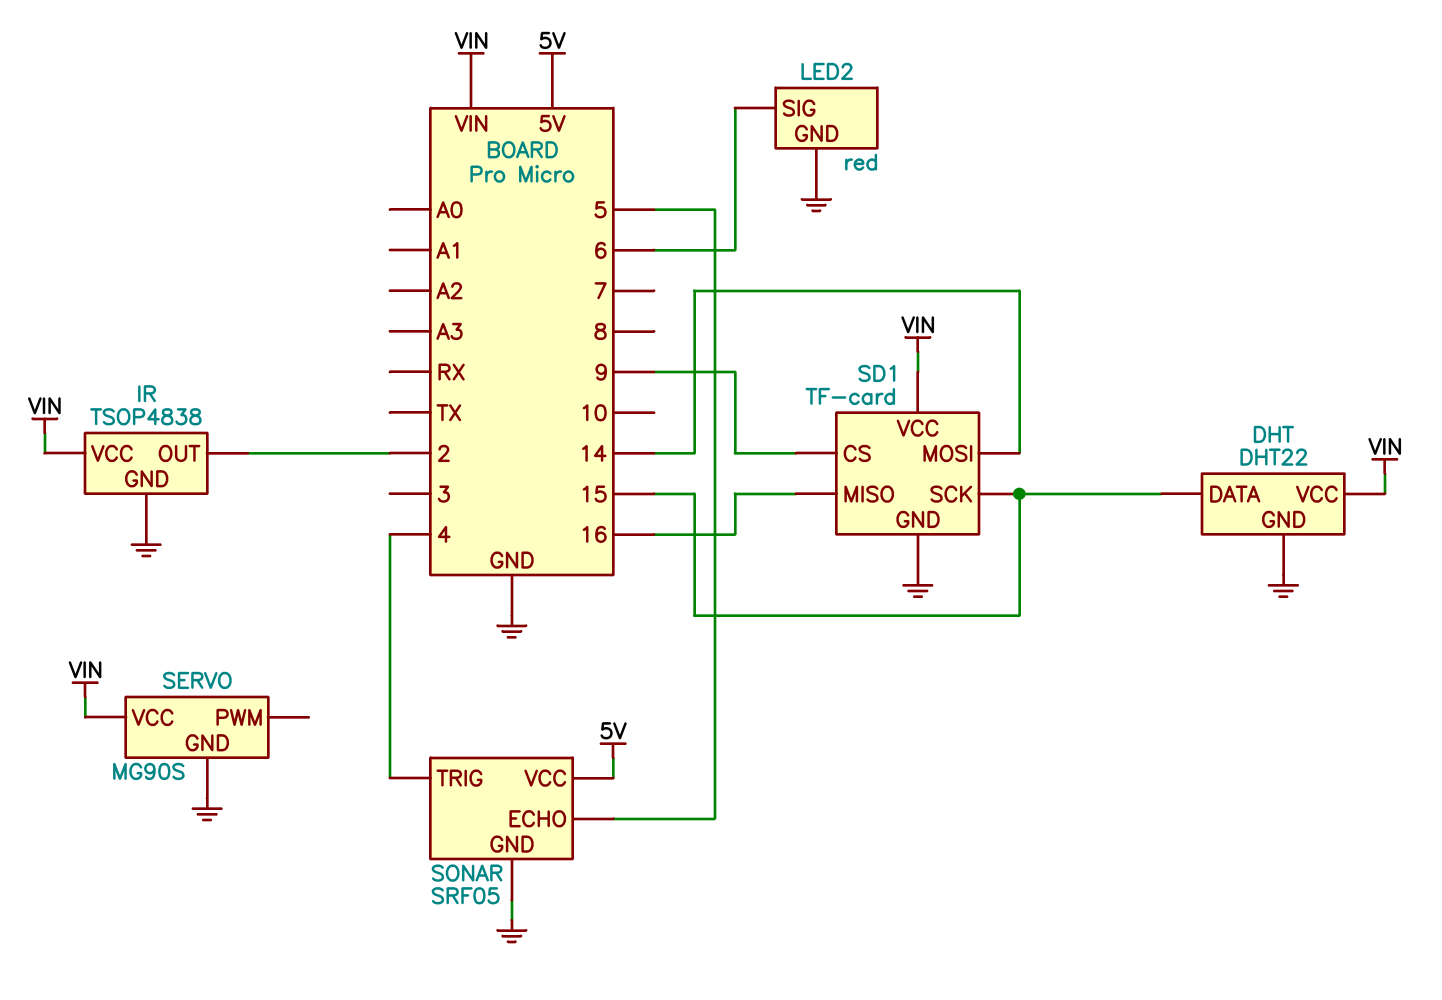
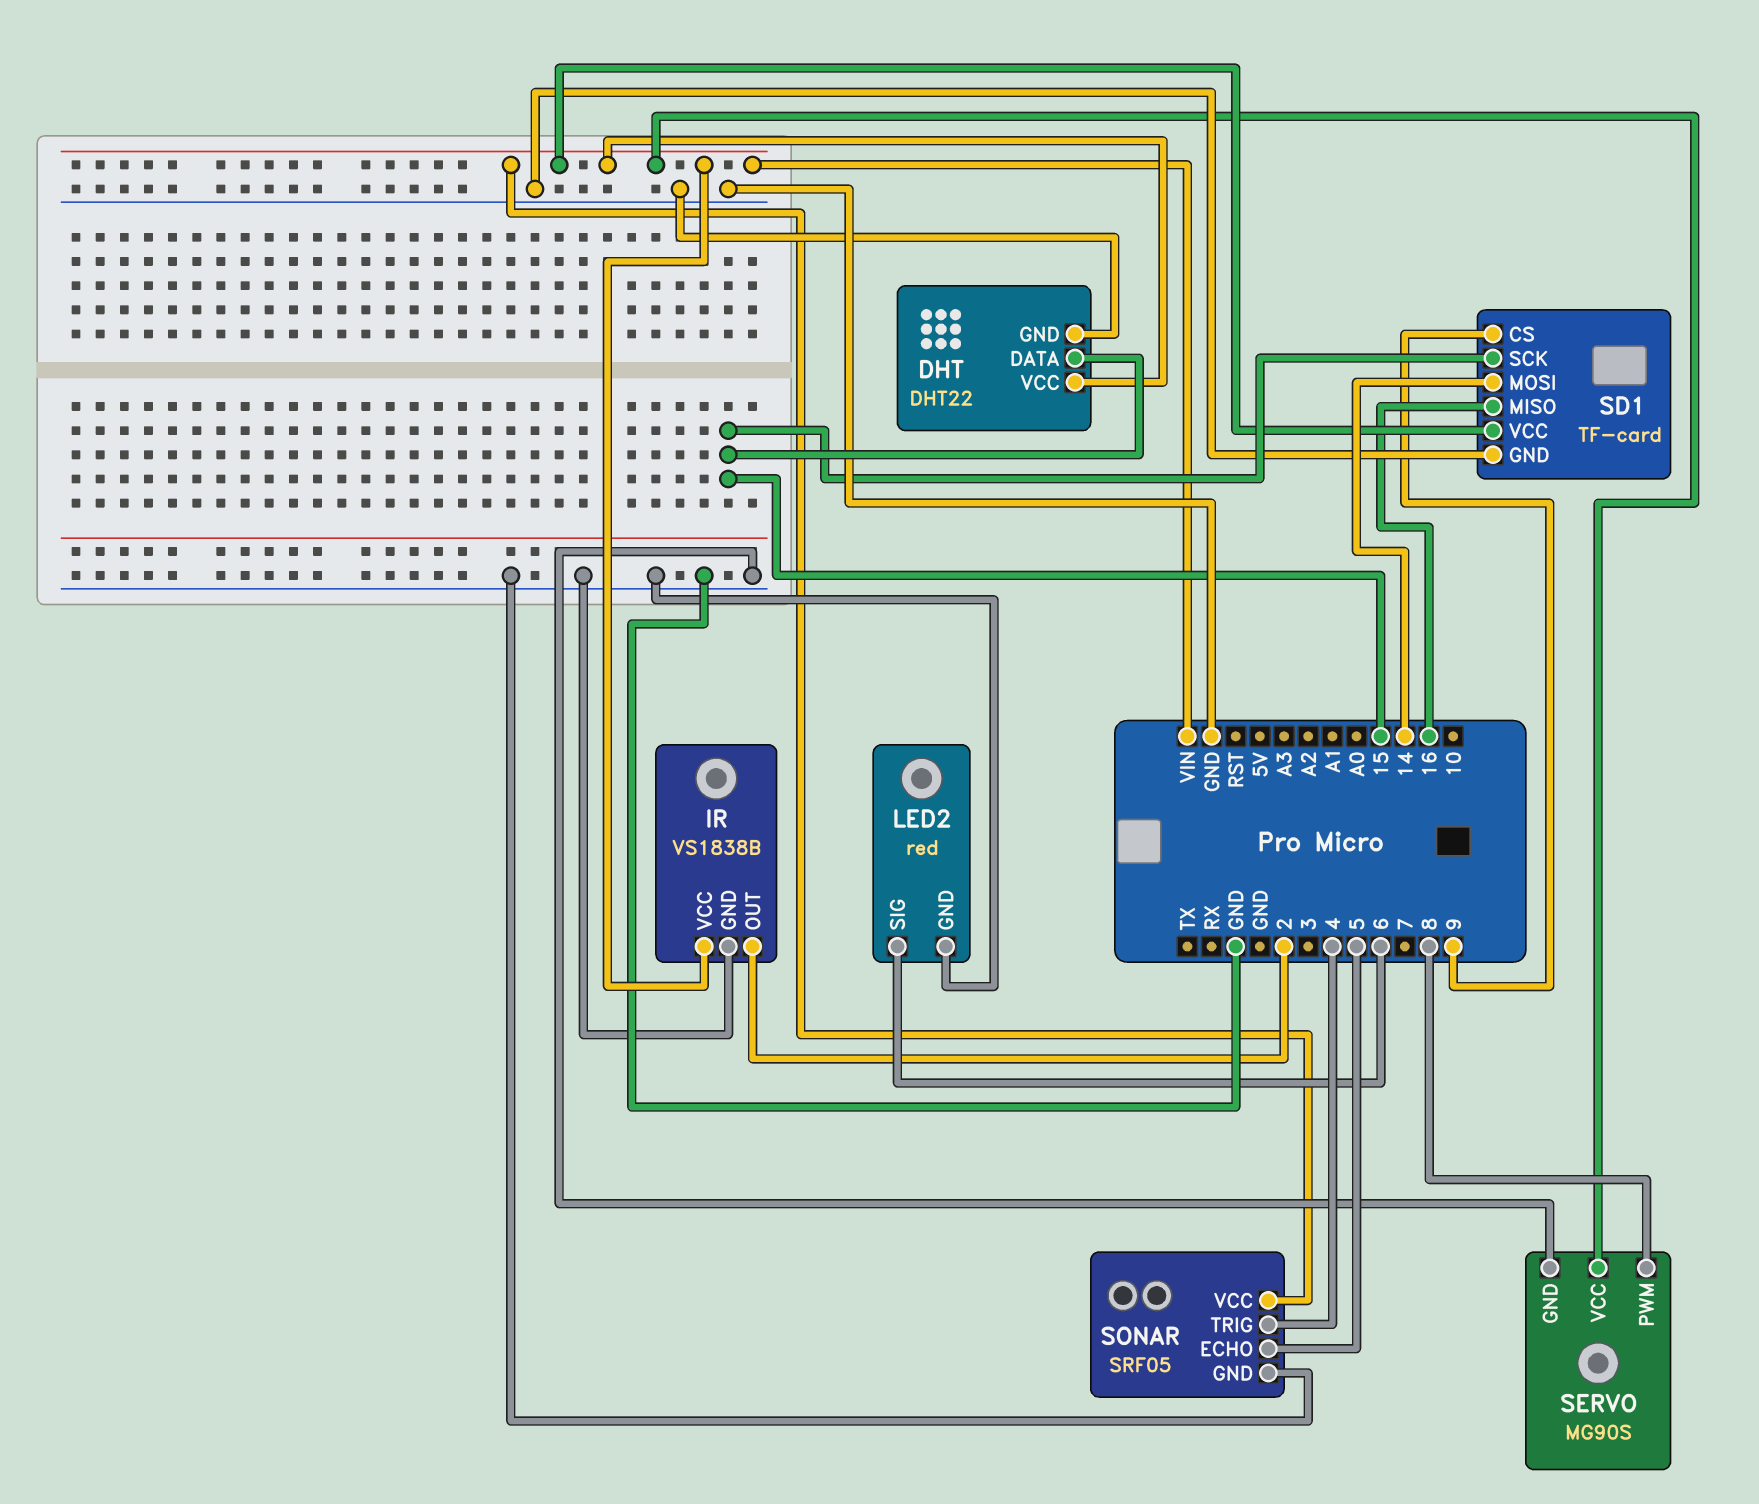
IR: TSOP4838 -> VS1838B
SERVO pin PWM: none -> 8
SONAR pin VCC: 5V -> VIN

